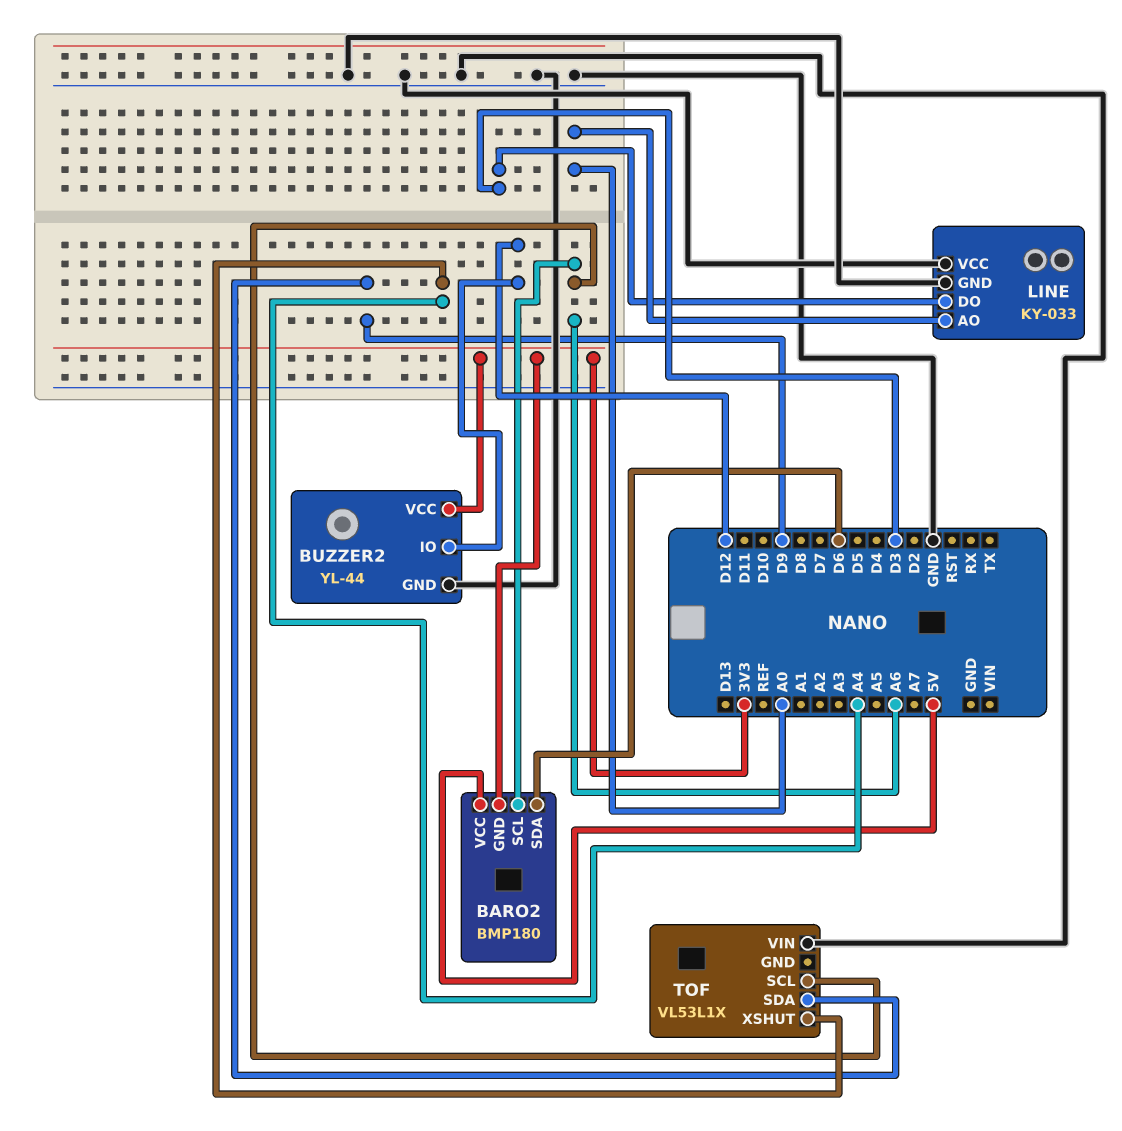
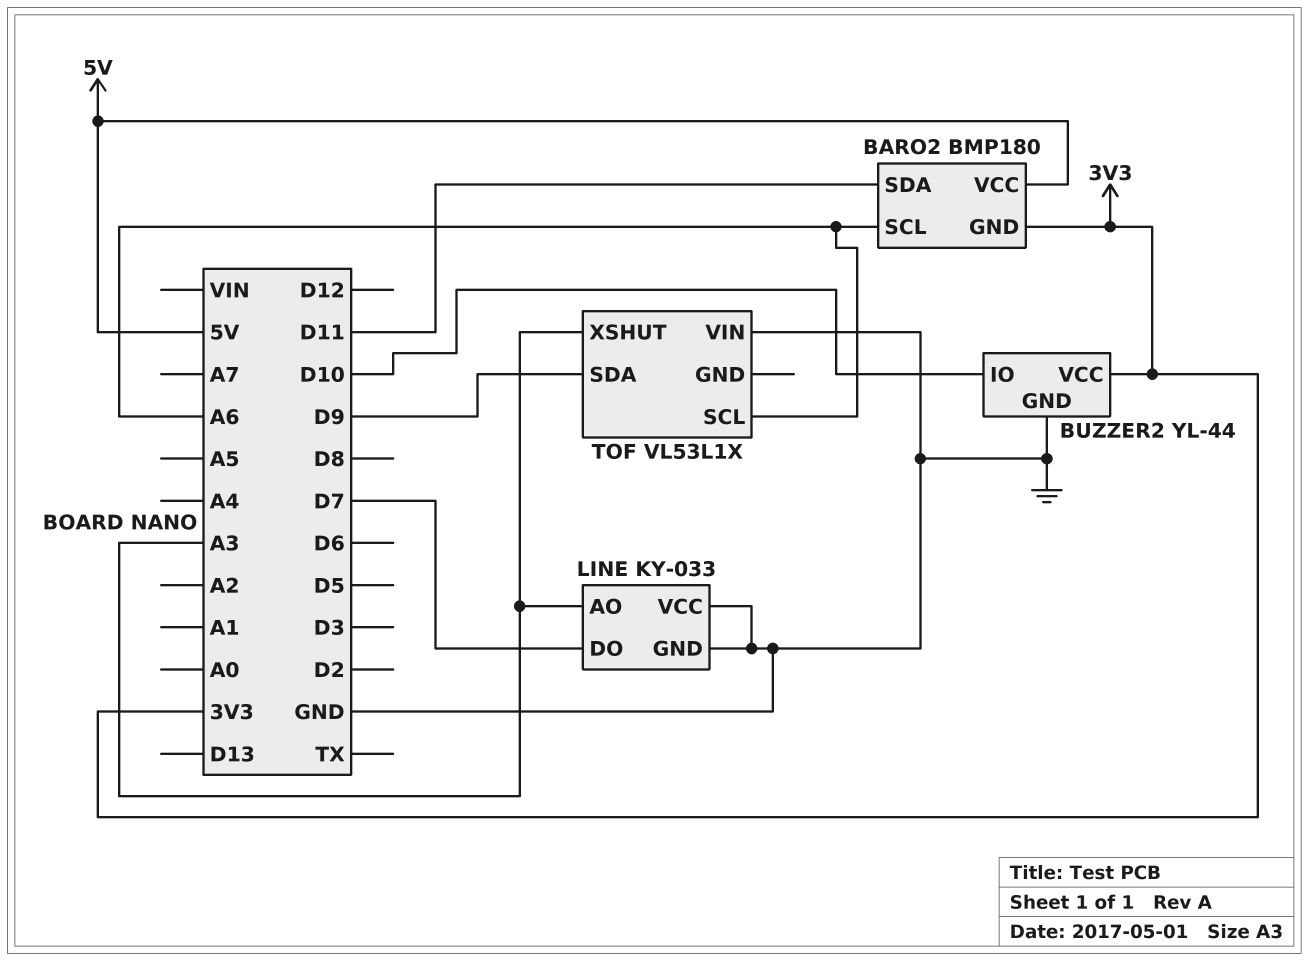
BARO2 pin SDA: D6 -> D11
BUZZER2 pin IO: D12 -> D10
LINE pin AO: A0 -> A3
LINE pin DO: D3 -> D7
TOF pin XSHUT: A4 -> A3

